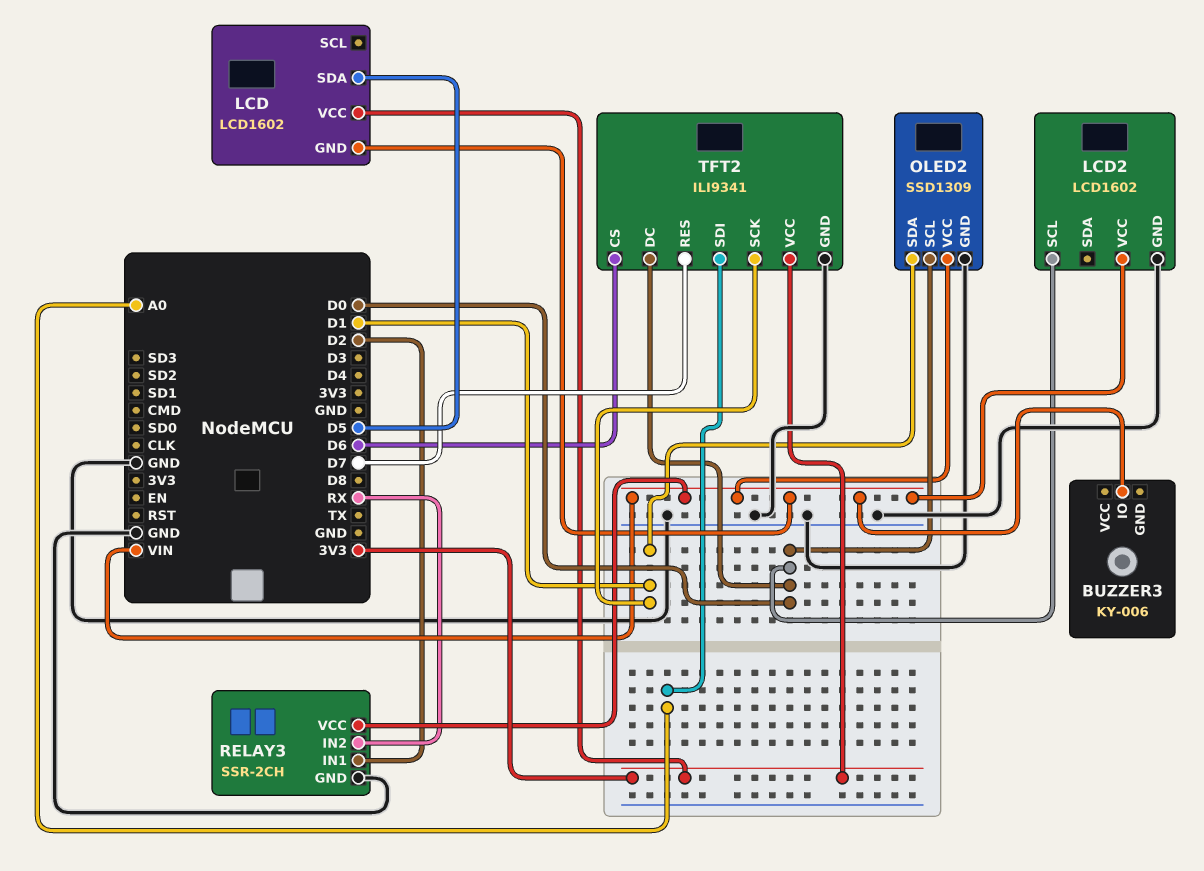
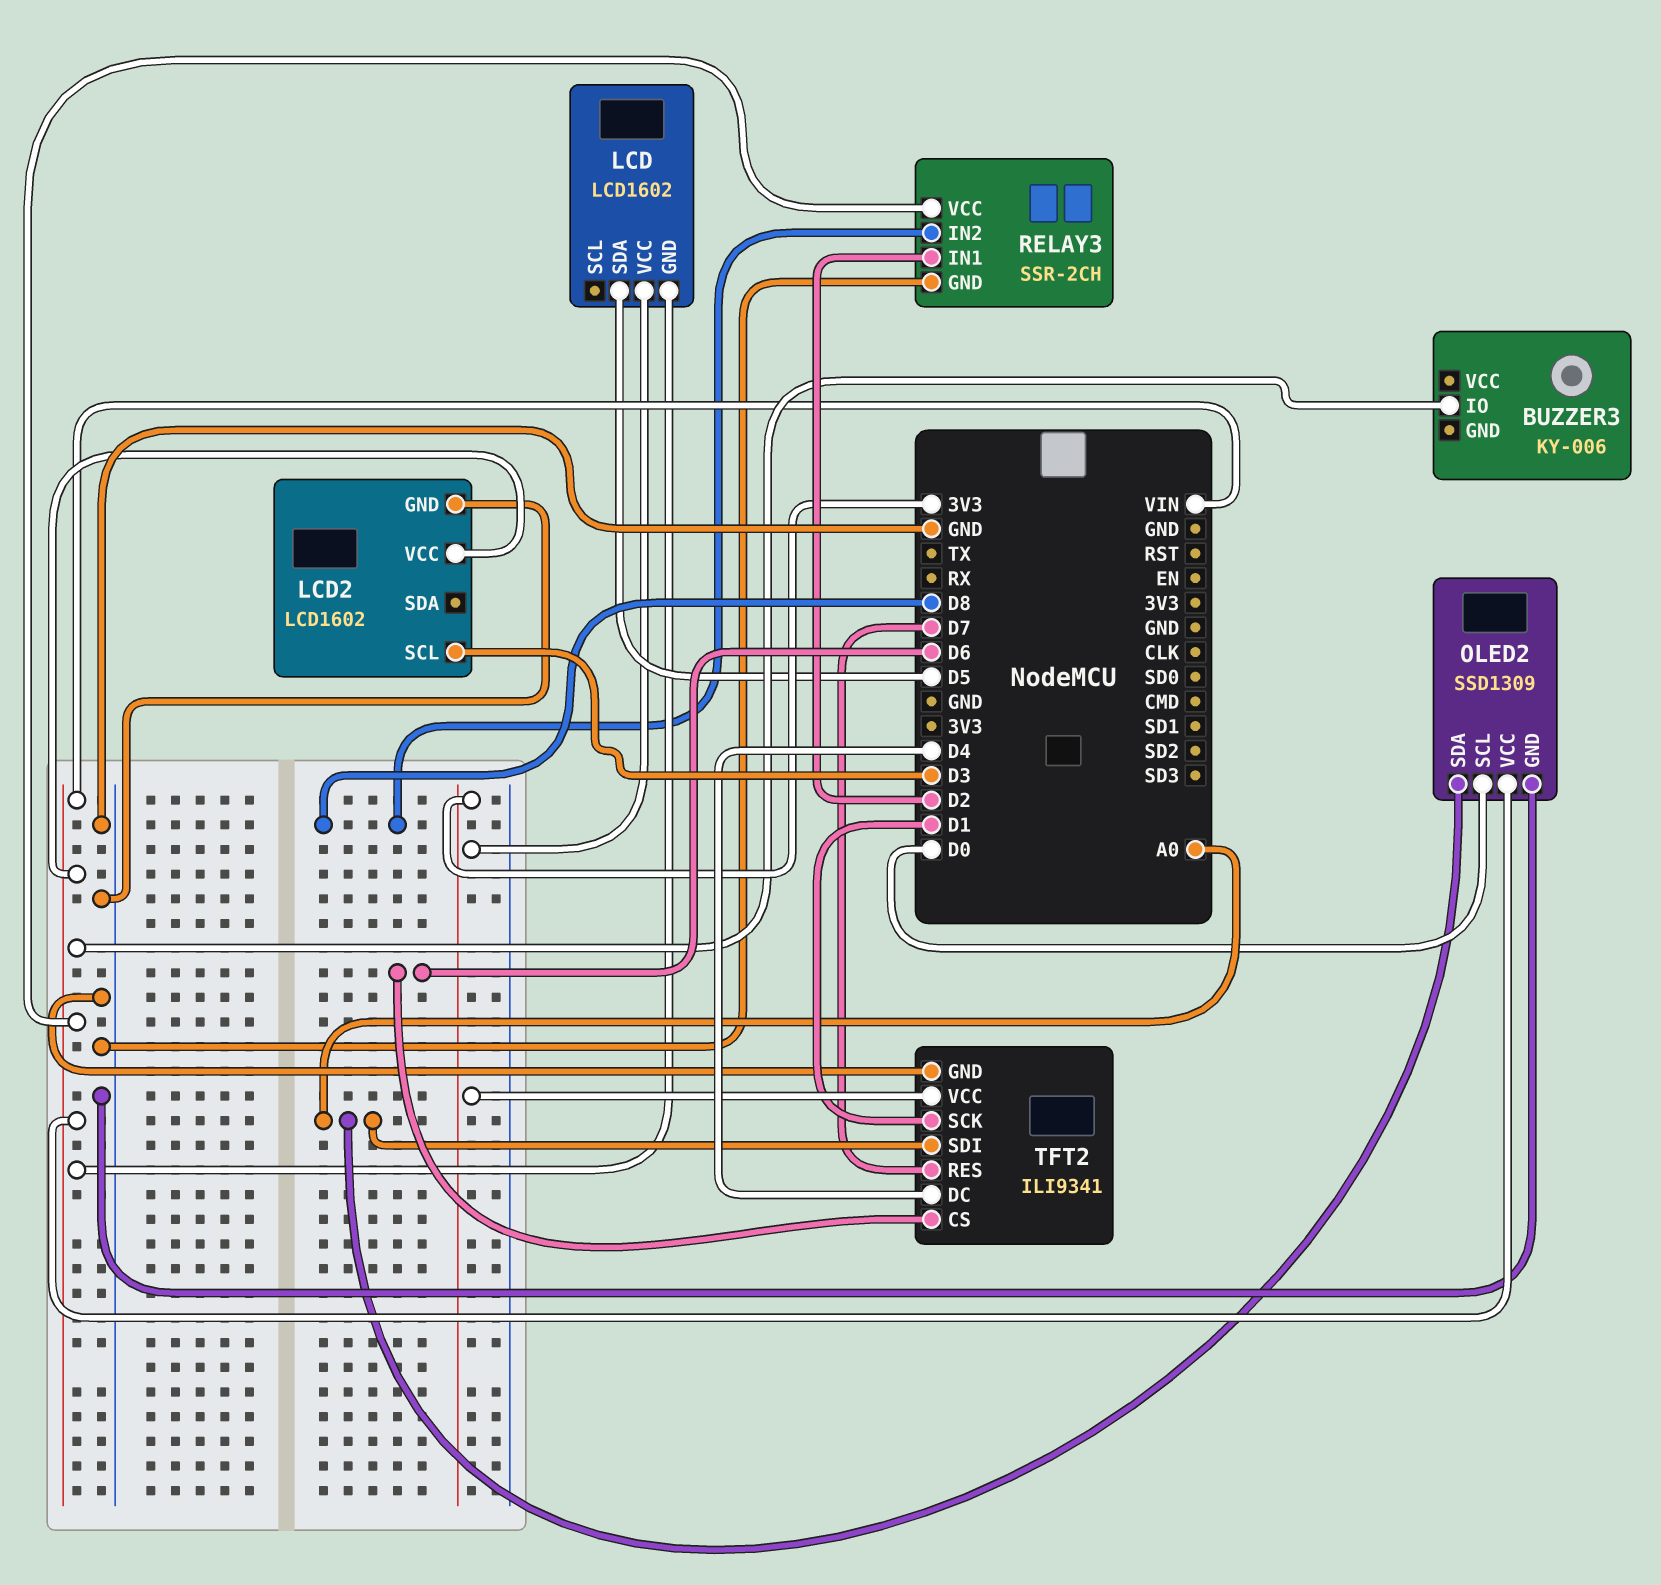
LCD2 pin SCL: D0 -> D3
OLED2 pin SDA: D1 -> A0
RELAY3 pin IN2: RX -> D8
TFT2 pin DC: D0 -> D4

